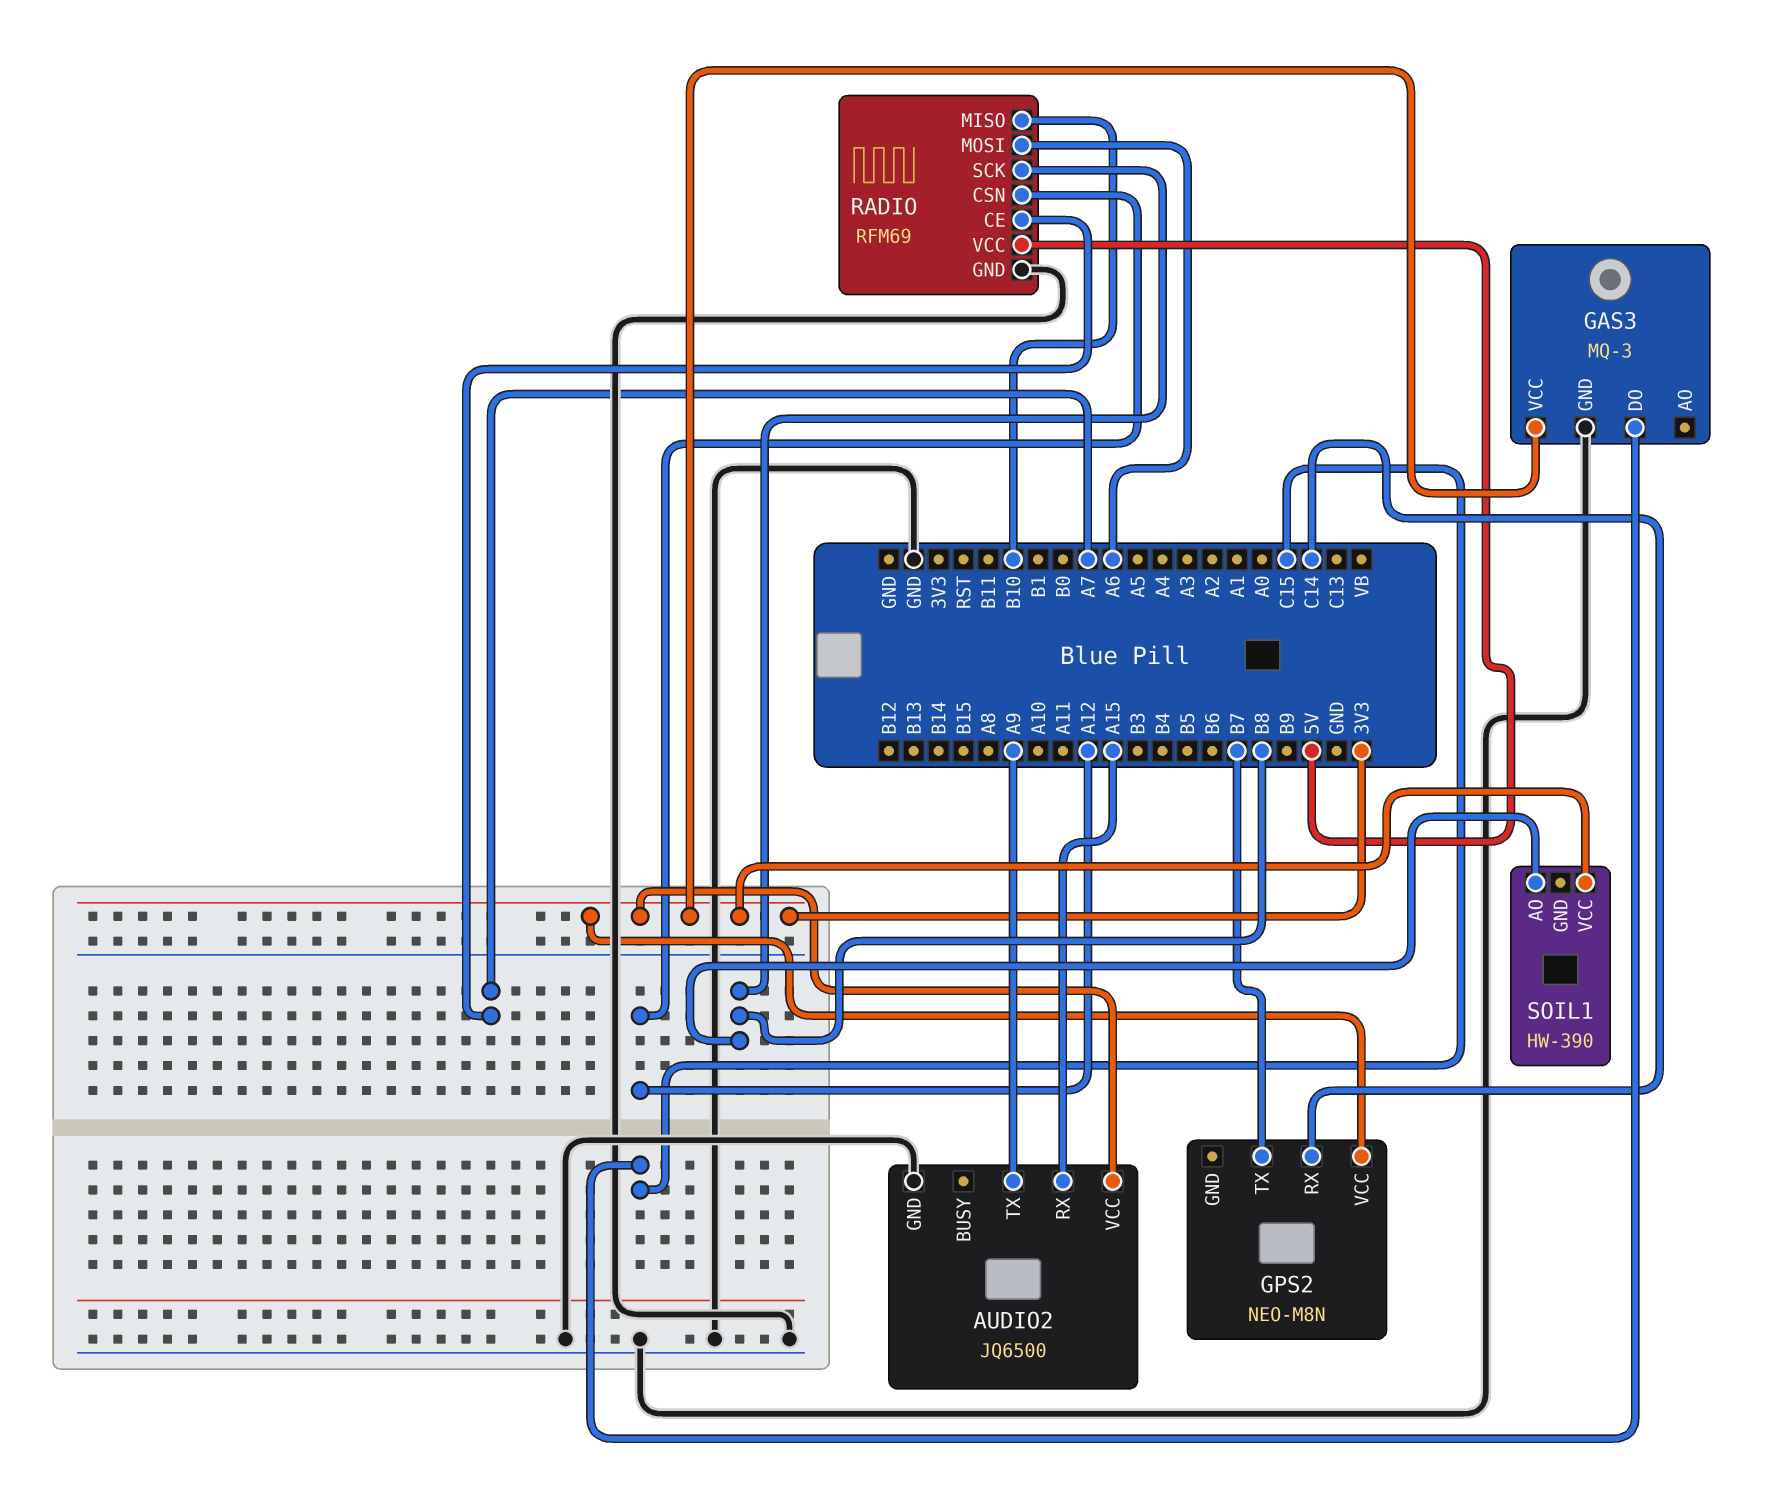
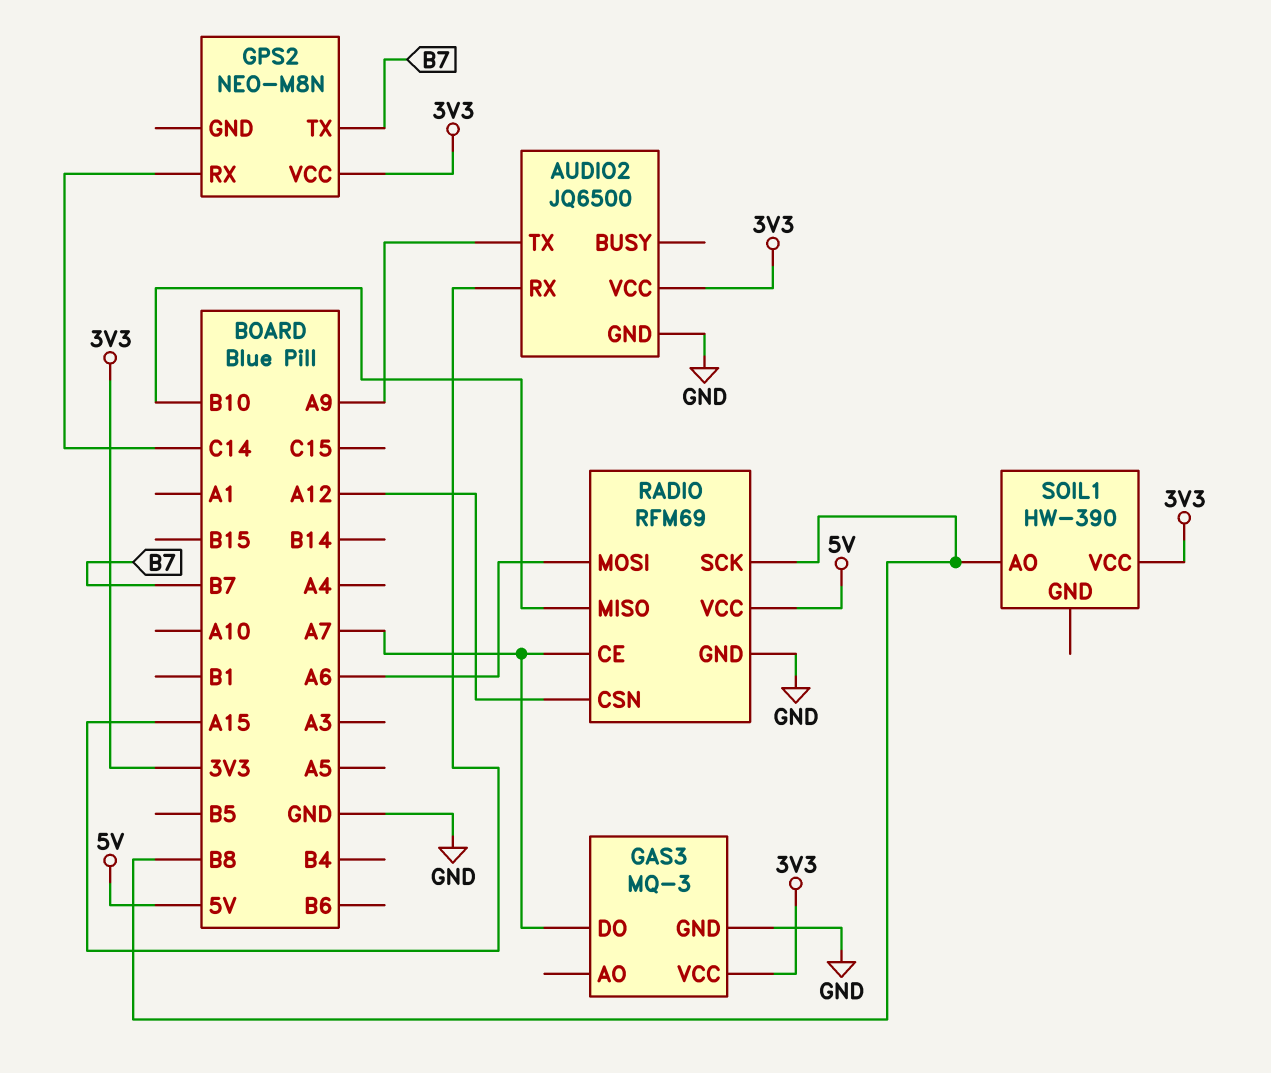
GAS3 pin DO: C15 -> A7

